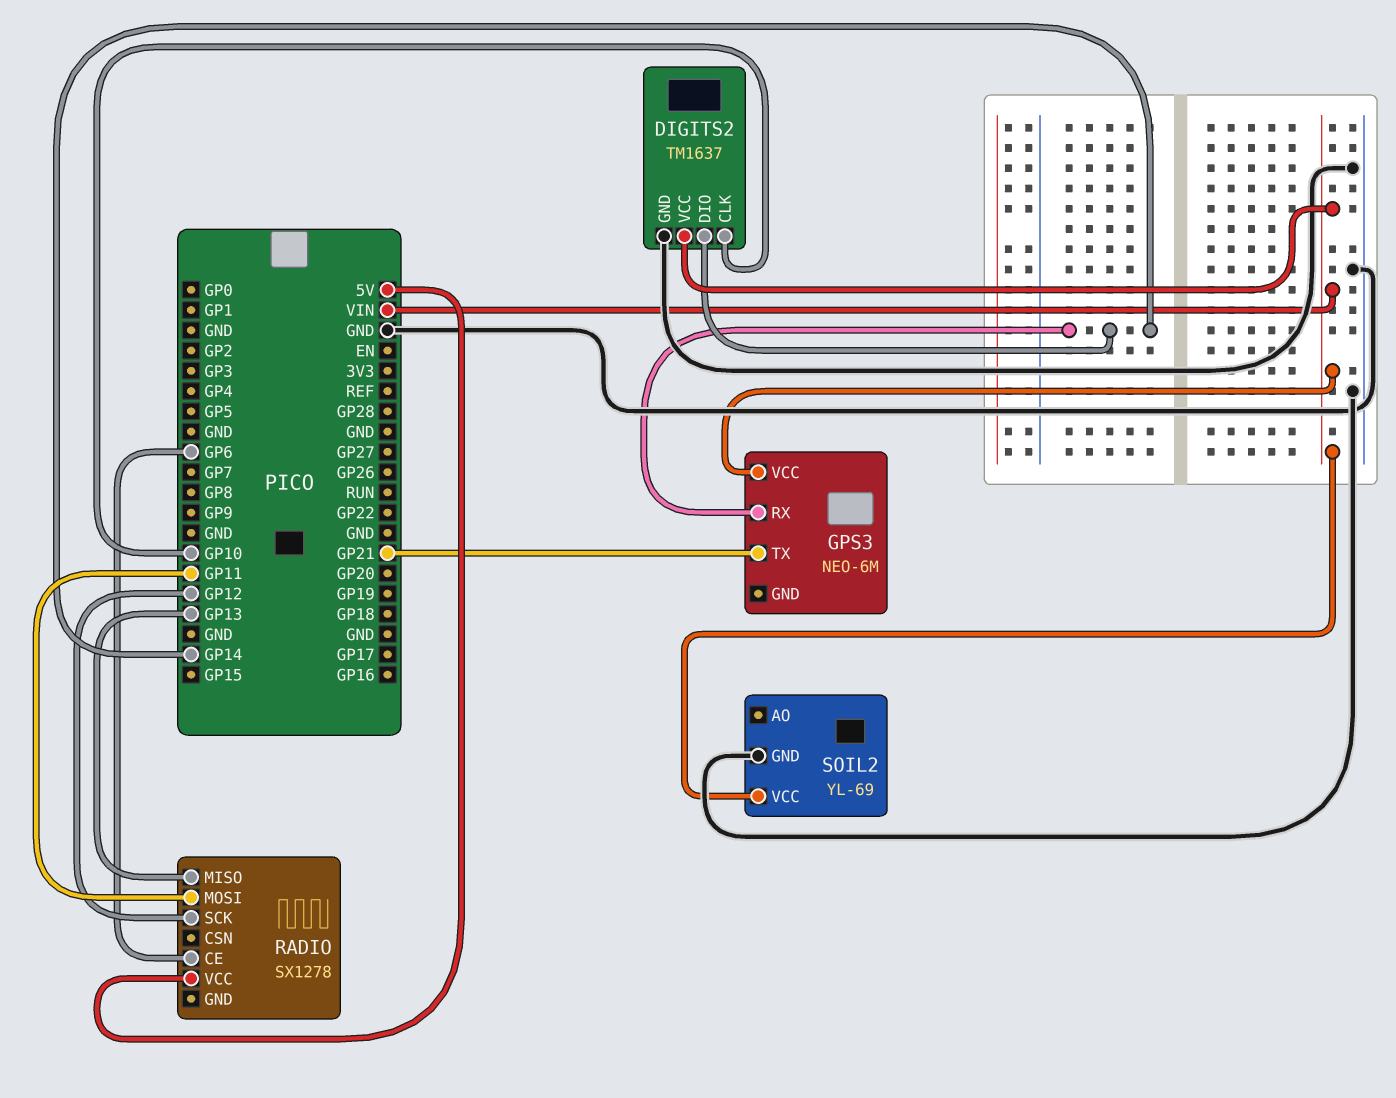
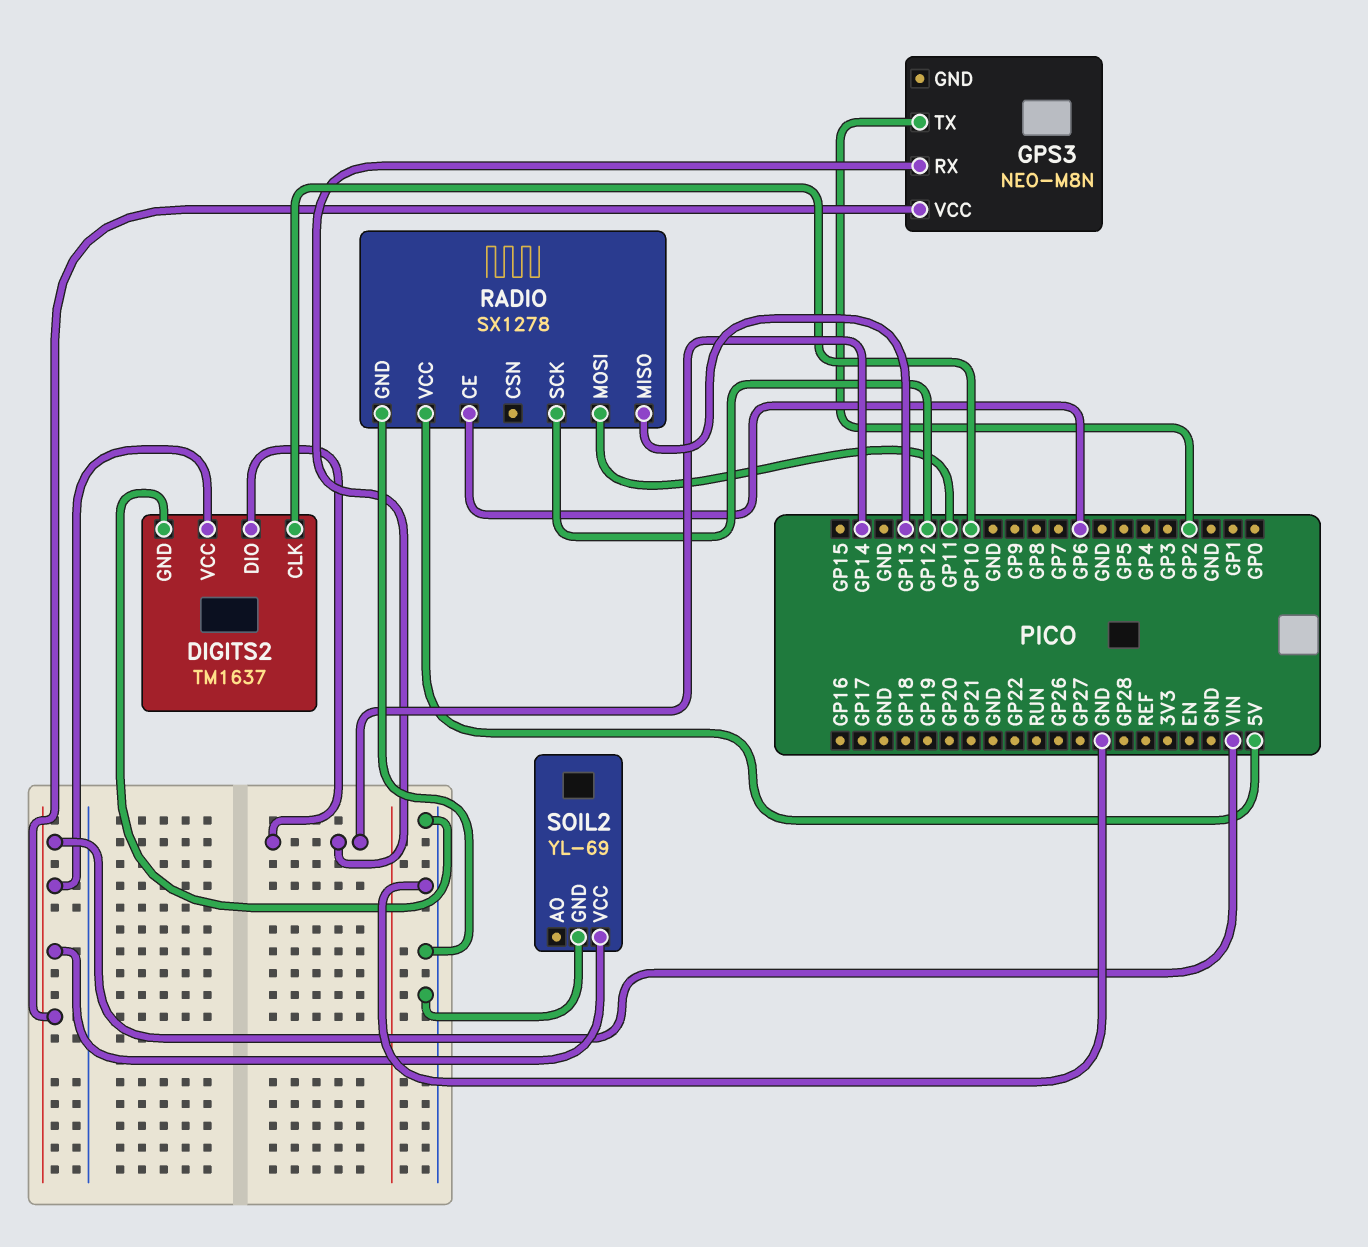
GPS3: NEO-6M -> NEO-M8N
GPS3 pin TX: GP21 -> GP2
RADIO pin GND: none -> GND

